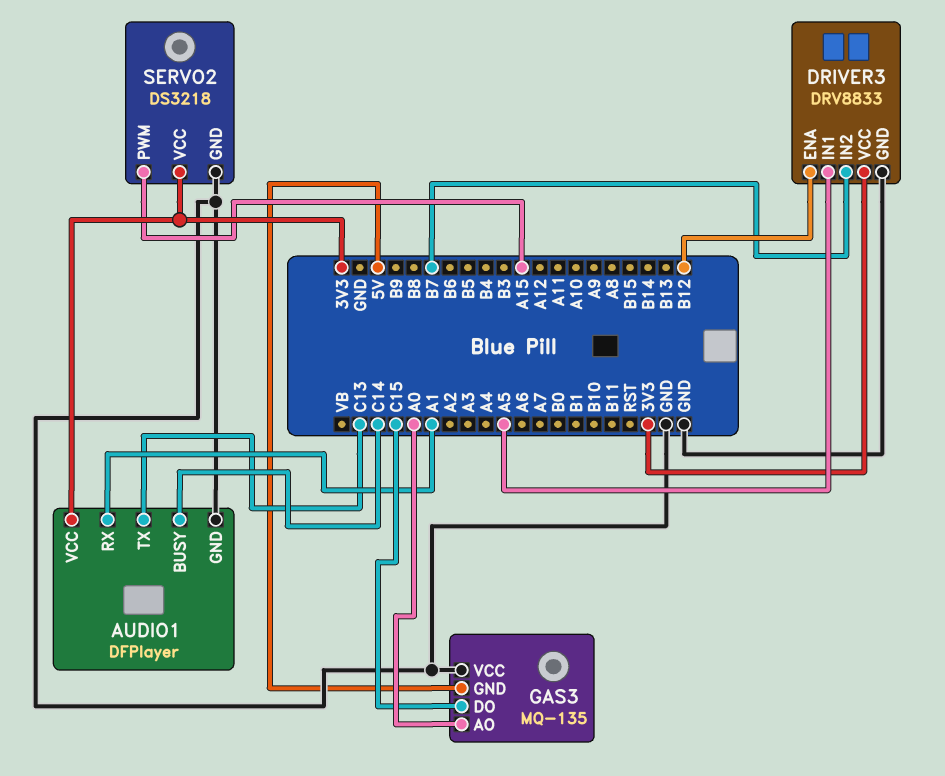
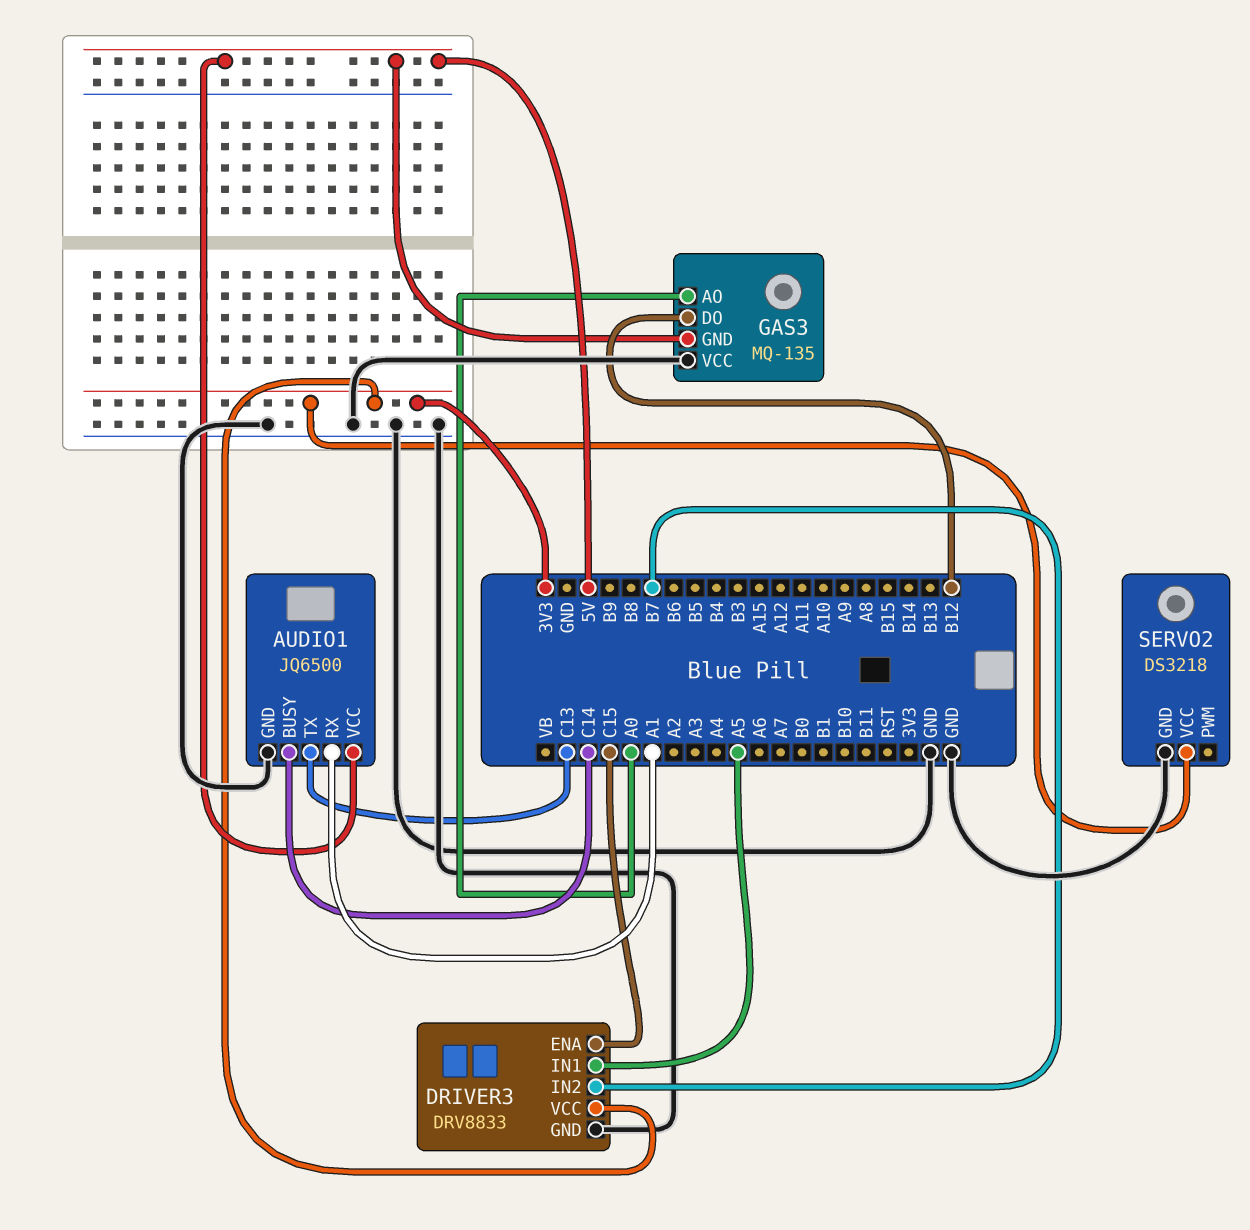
AUDIO1: DFPlayer -> JQ6500
AUDIO1 pin VCC: 3V3 -> 5V
DRIVER3 pin ENA: B12 -> C15
GAS3 pin DO: C15 -> B12
SERVO2 pin PWM: A15 -> none

